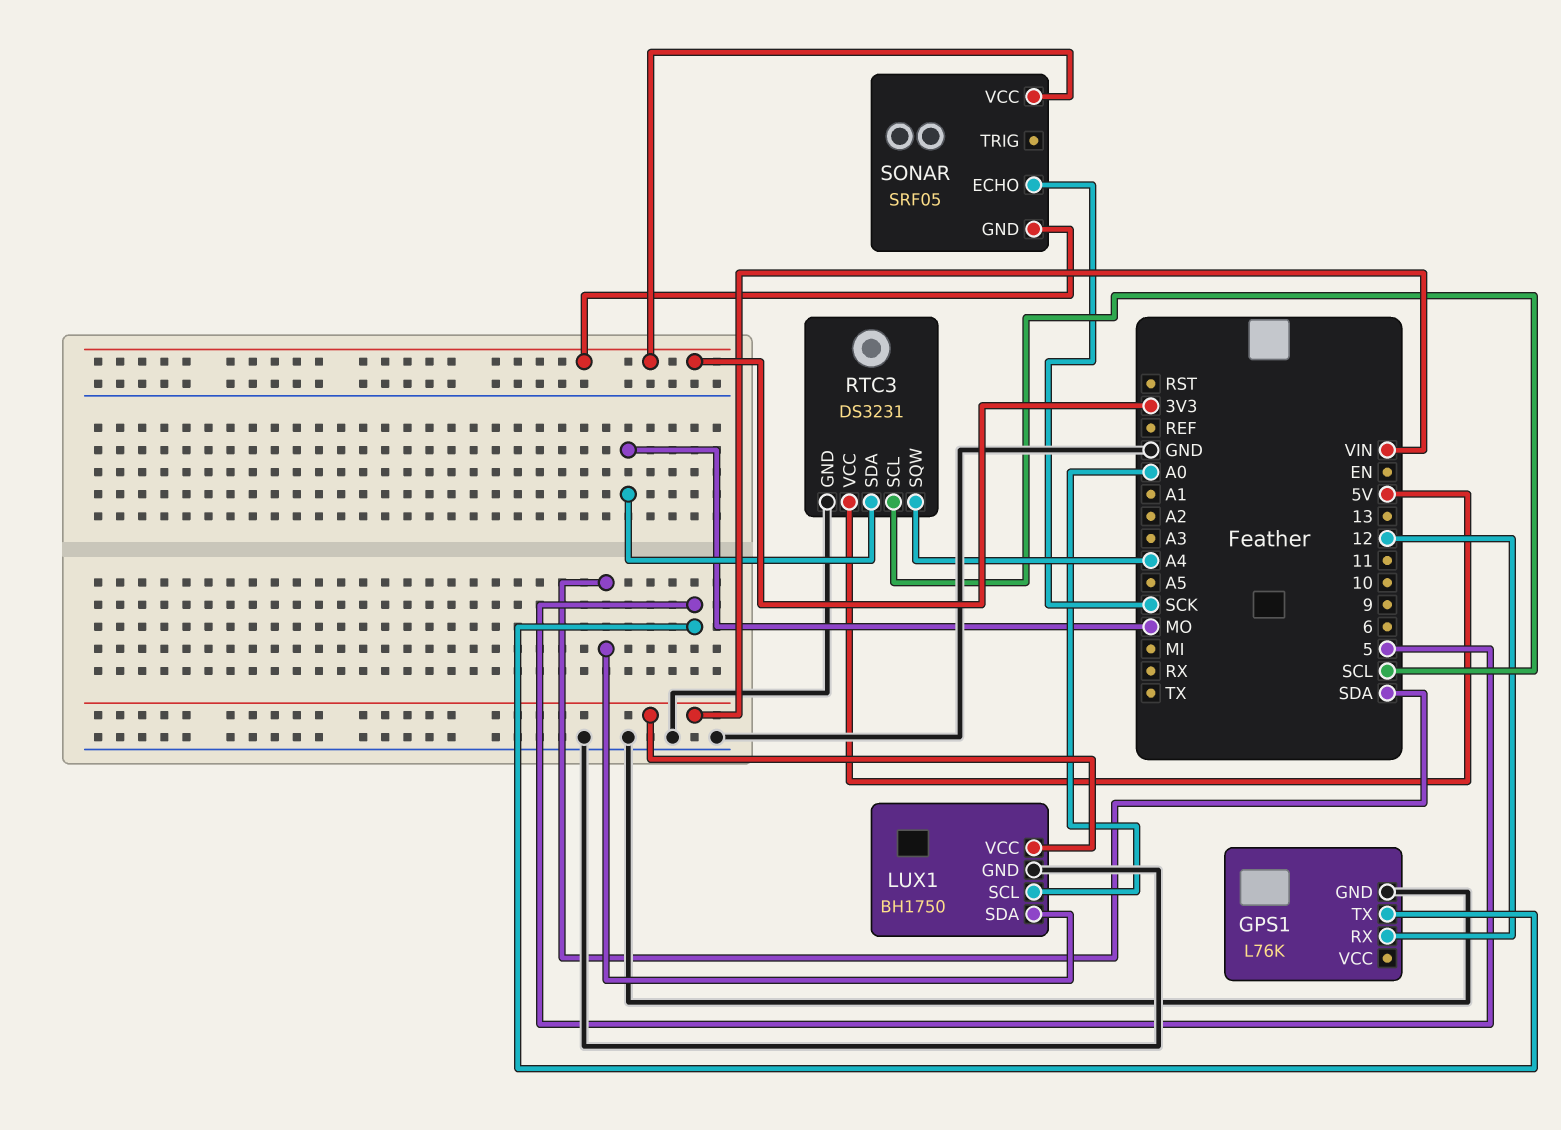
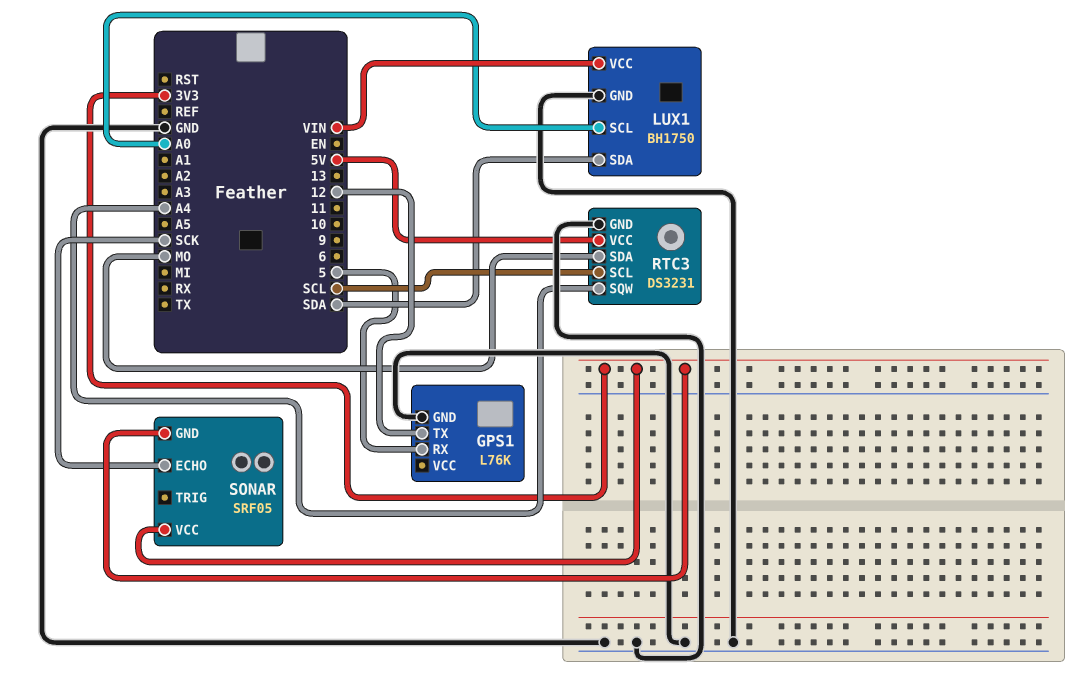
GPS1 pin RX: 12 -> 5
GPS1 pin TX: 5 -> 12

